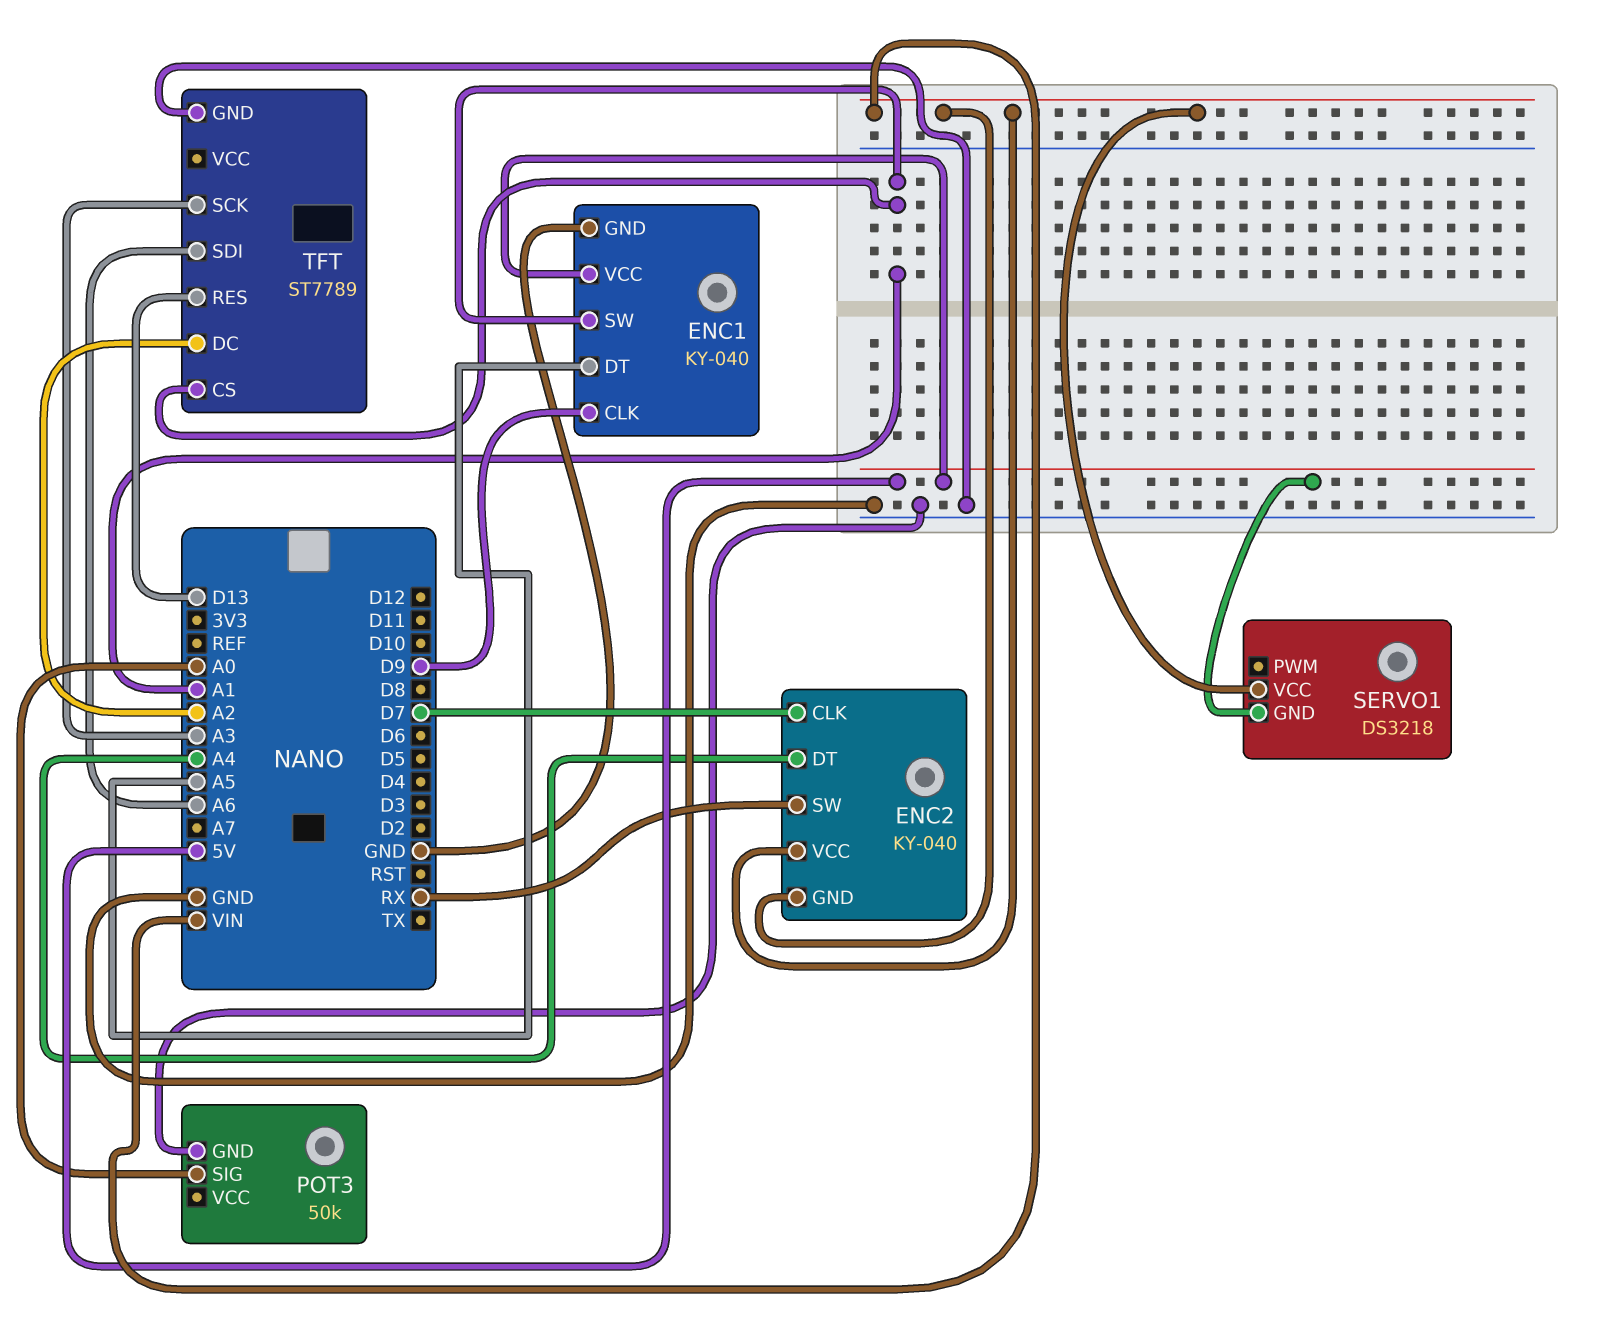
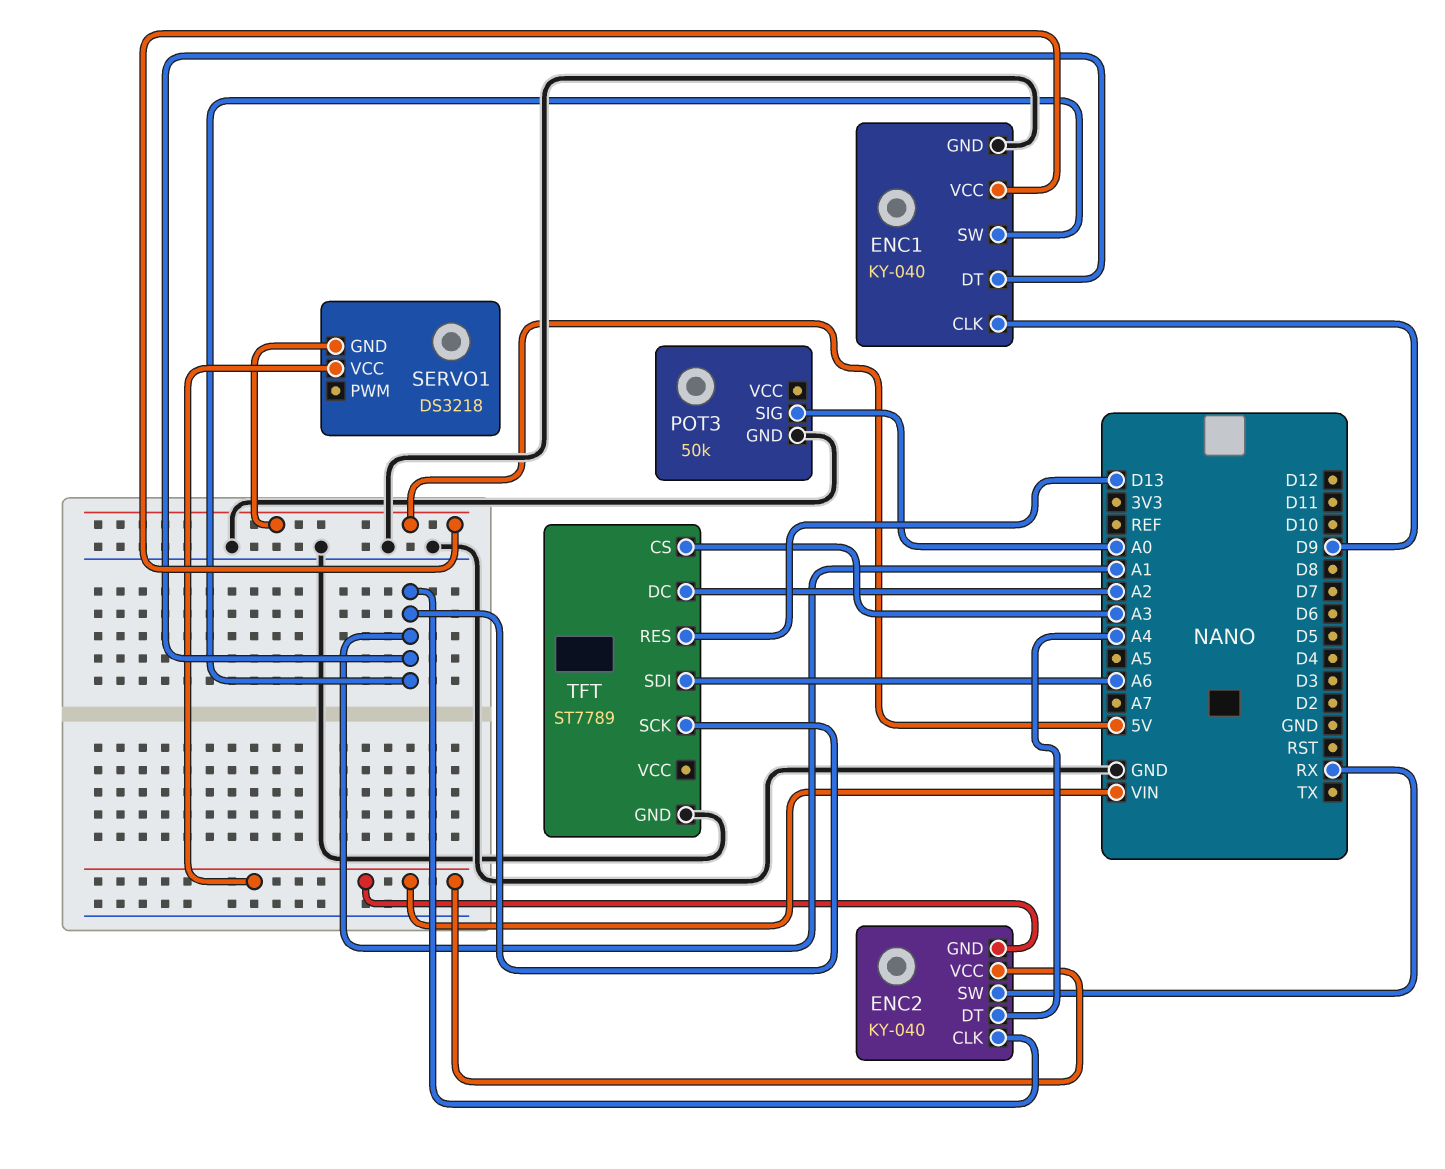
ENC1 pin DT: A5 -> A1
ENC2 pin CLK: D7 -> A1
TFT pin CS: A1 -> A3
TFT pin SCK: A3 -> A1

